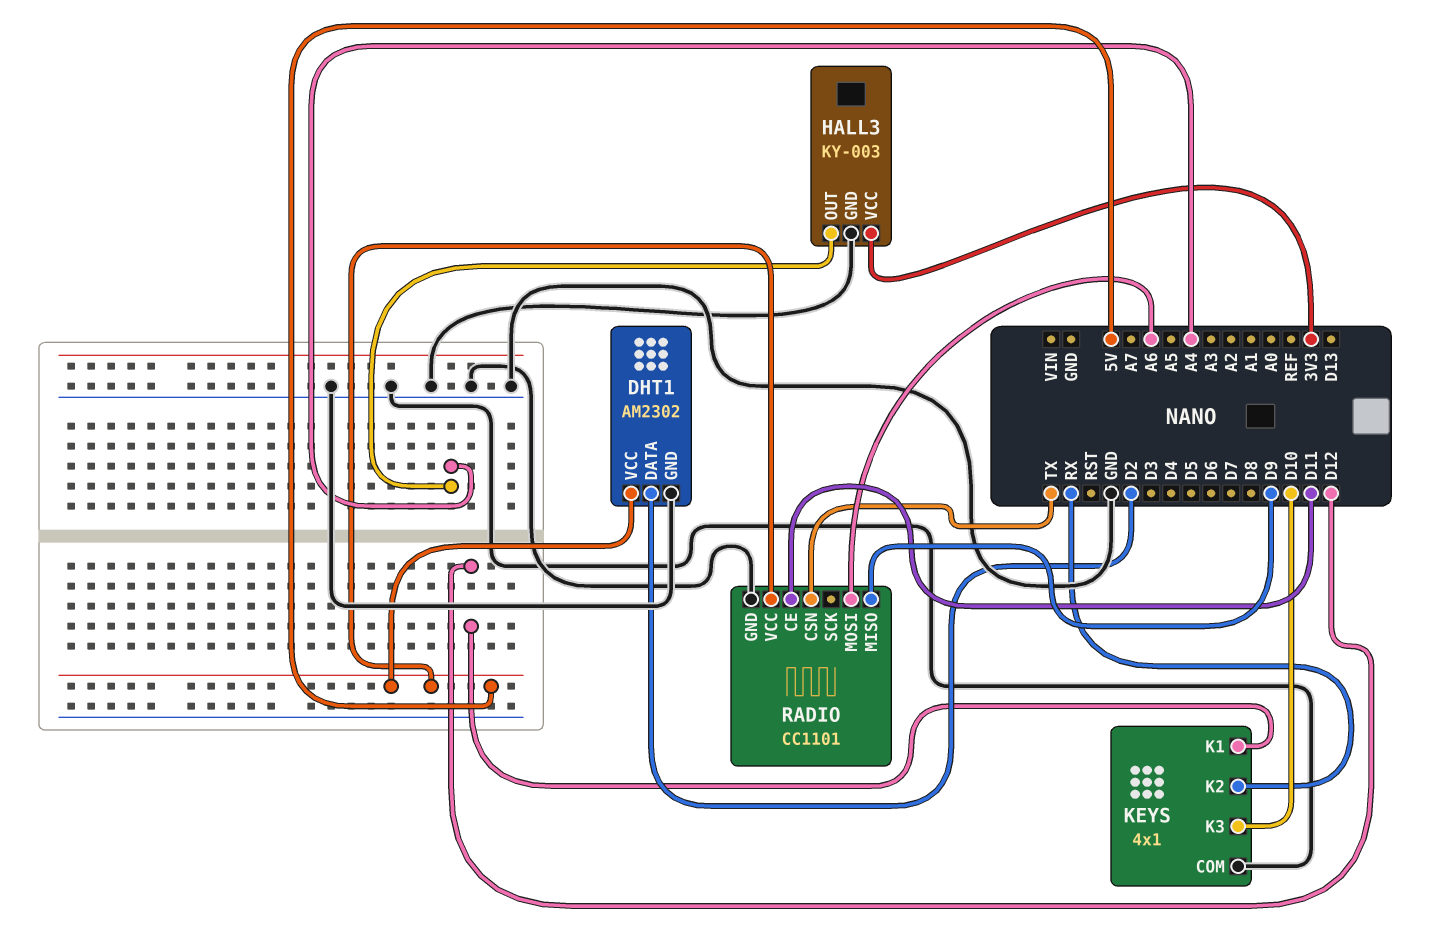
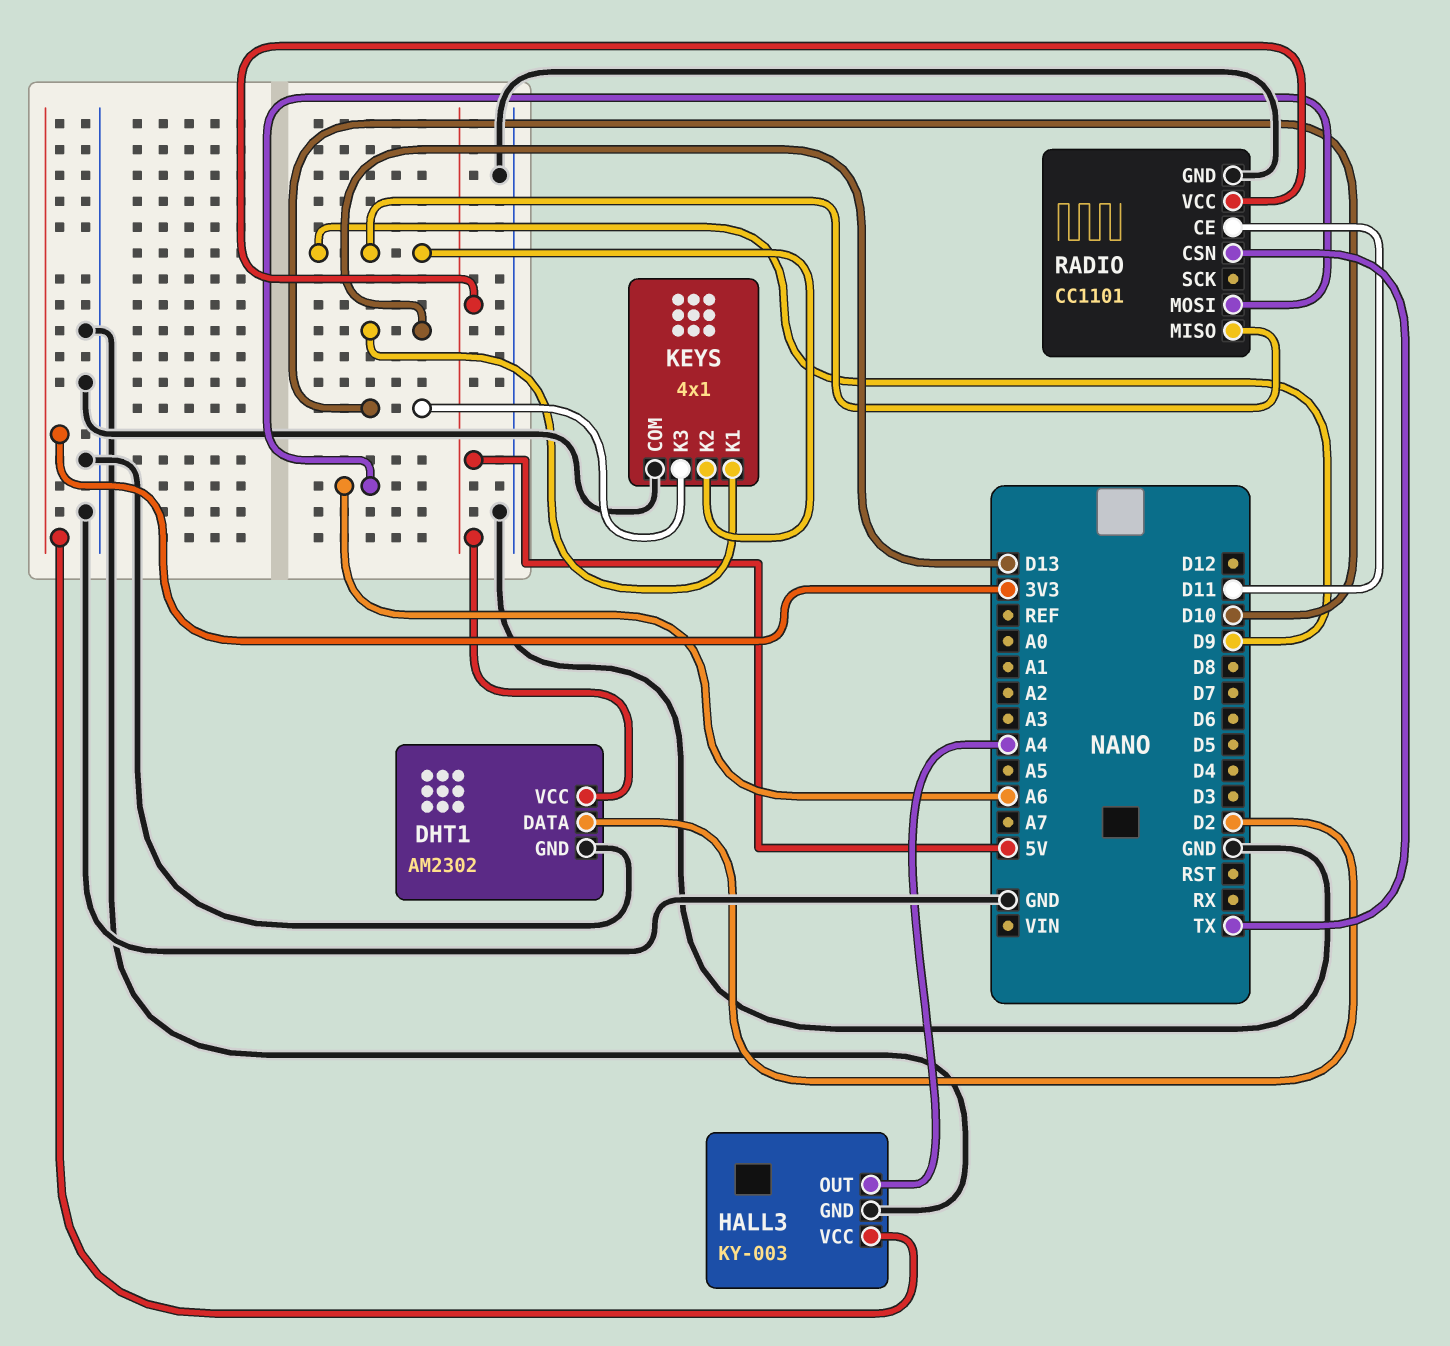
KEYS pin K1: D12 -> D13
KEYS pin K2: RX -> D9

